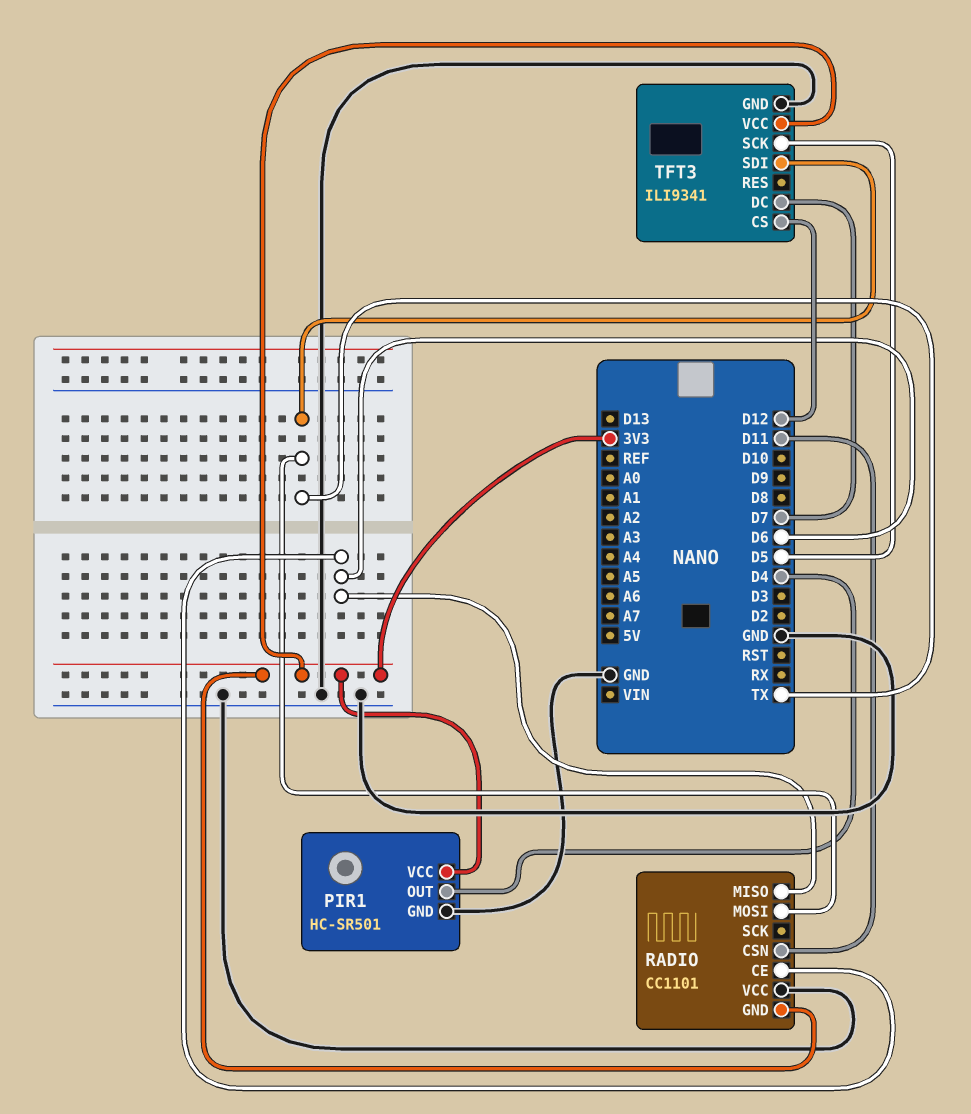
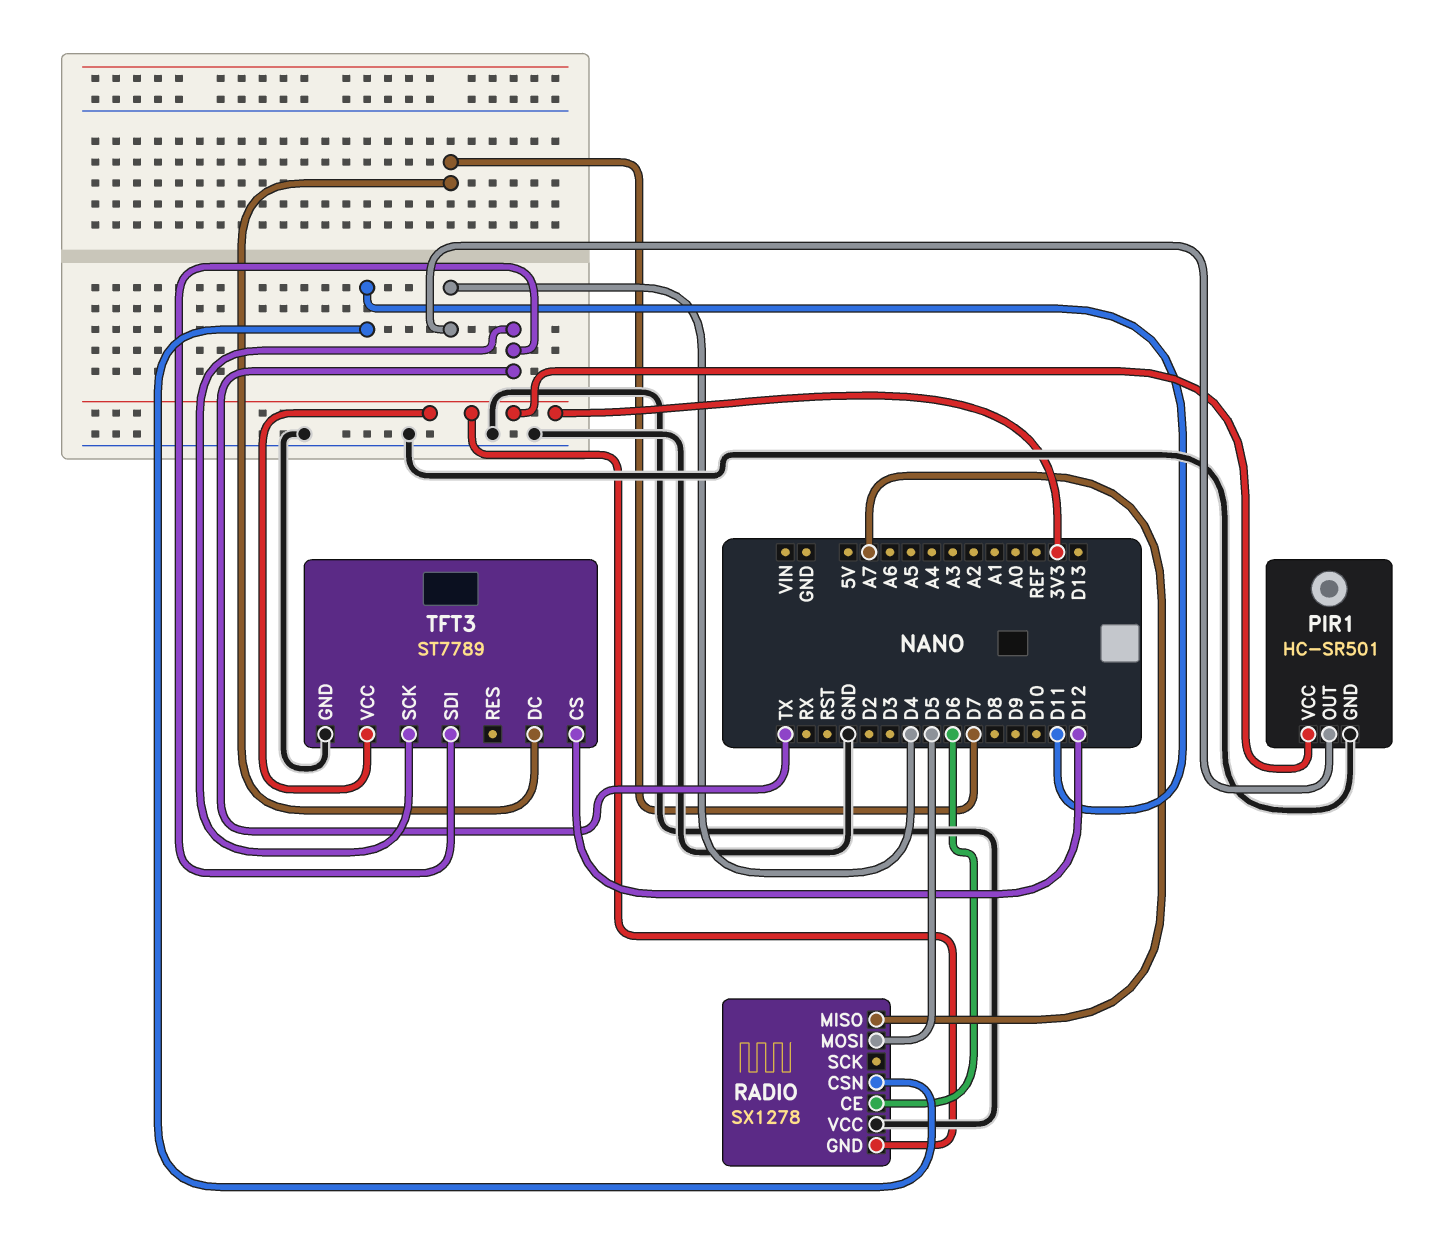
RADIO: CC1101 -> SX1278
RADIO pin MISO: D6 -> A7
RADIO pin MOSI: TX -> D5
TFT3: ILI9341 -> ST7789
TFT3 pin SCK: D5 -> TX

